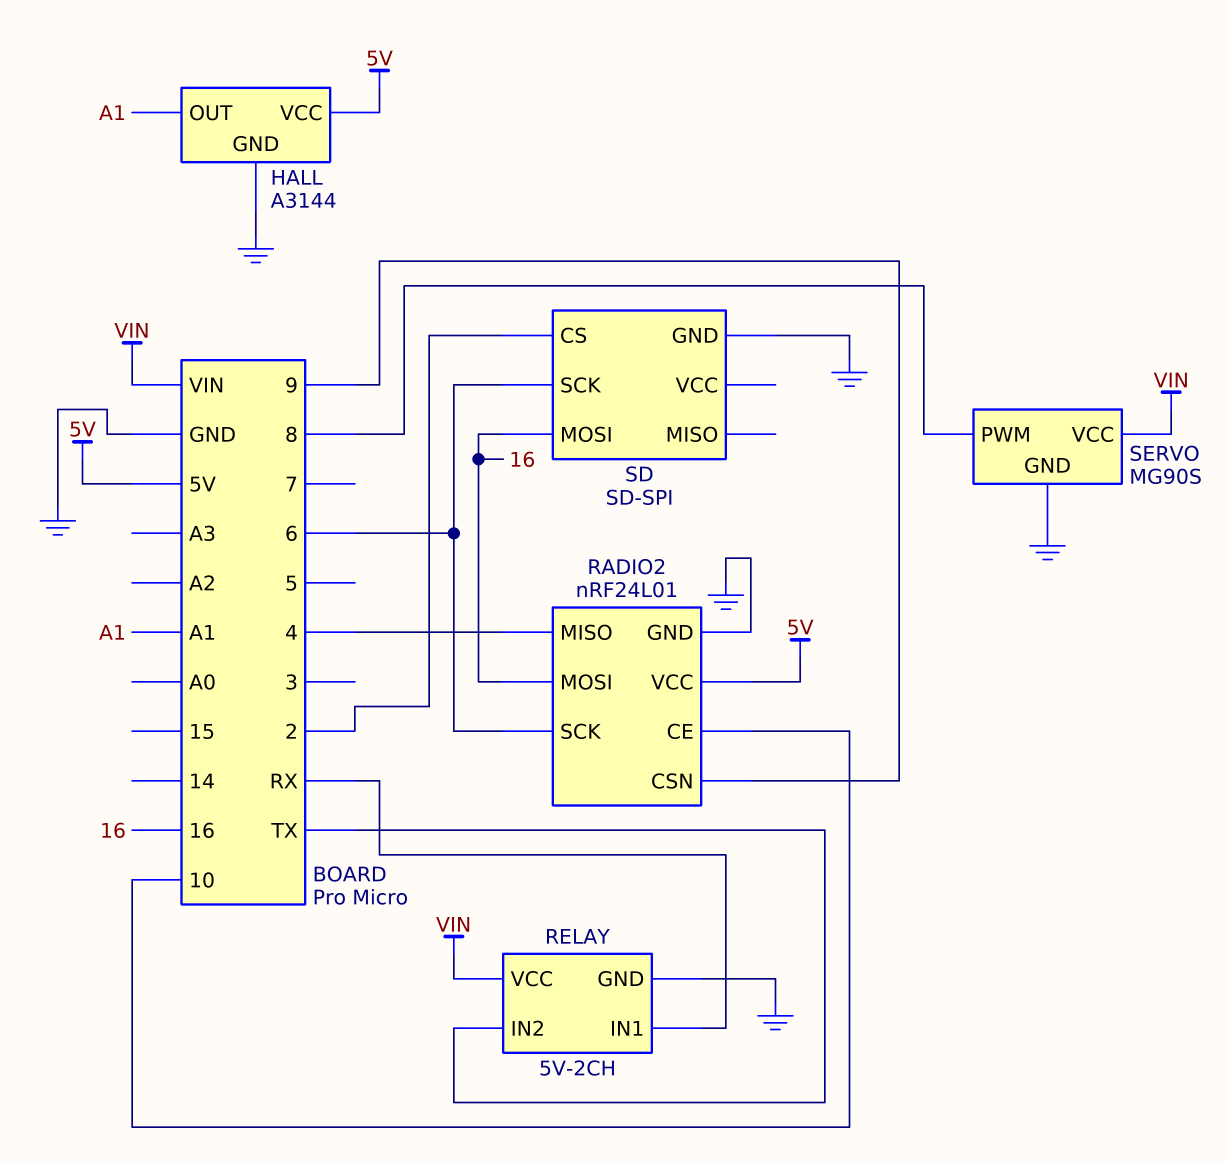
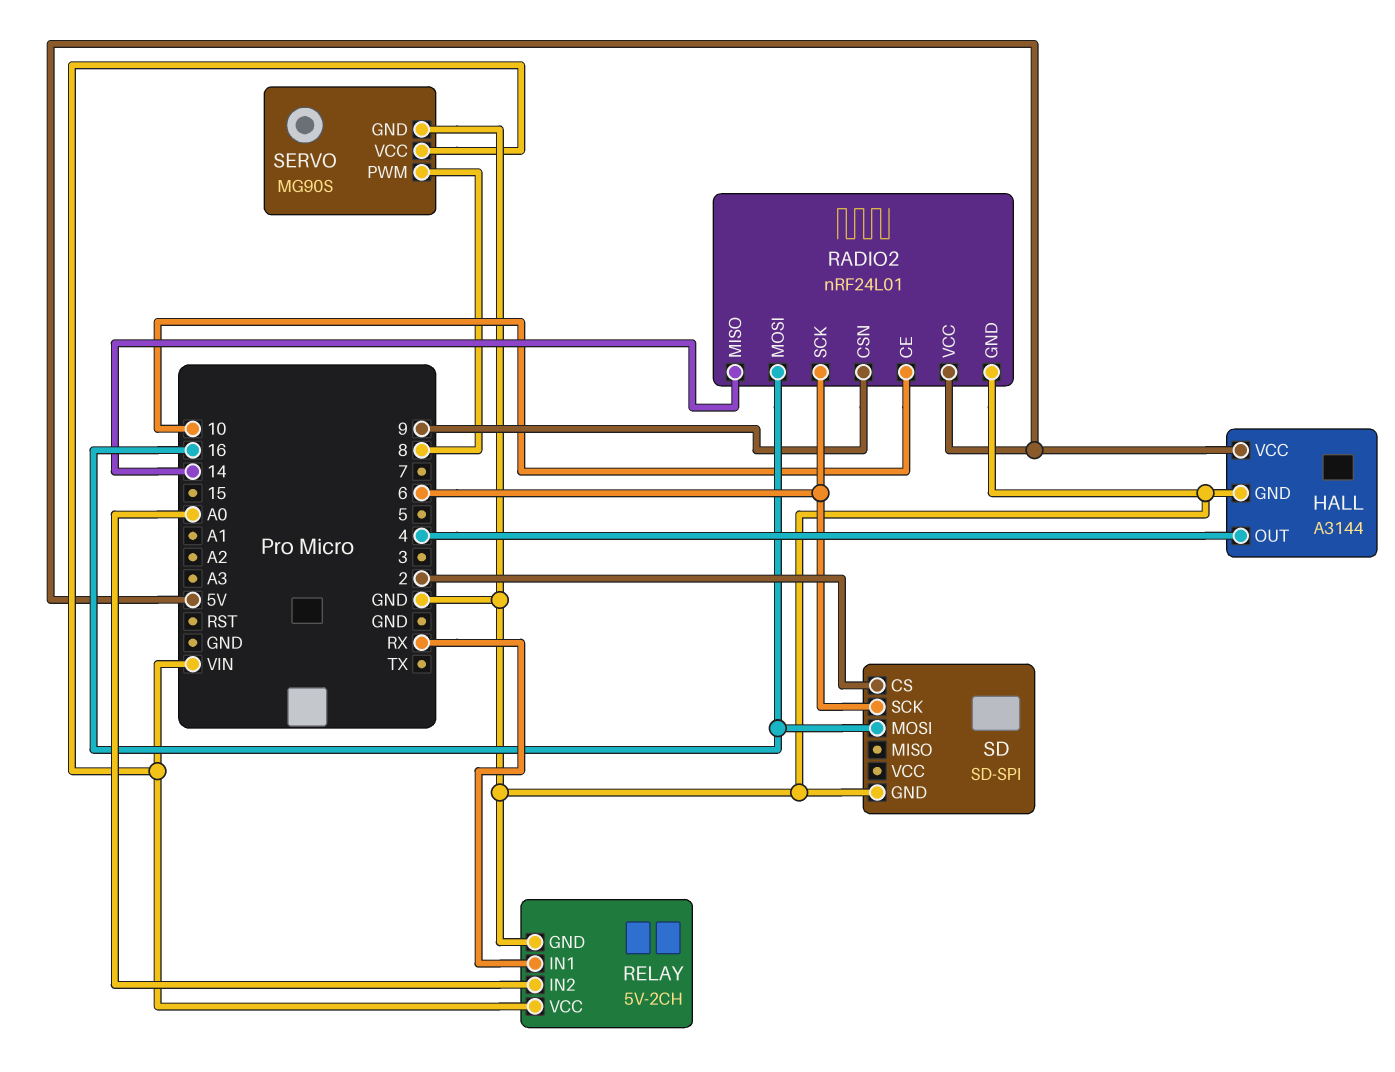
HALL pin OUT: A1 -> 4
RADIO2 pin MISO: 4 -> 14
RELAY pin IN2: TX -> A0

